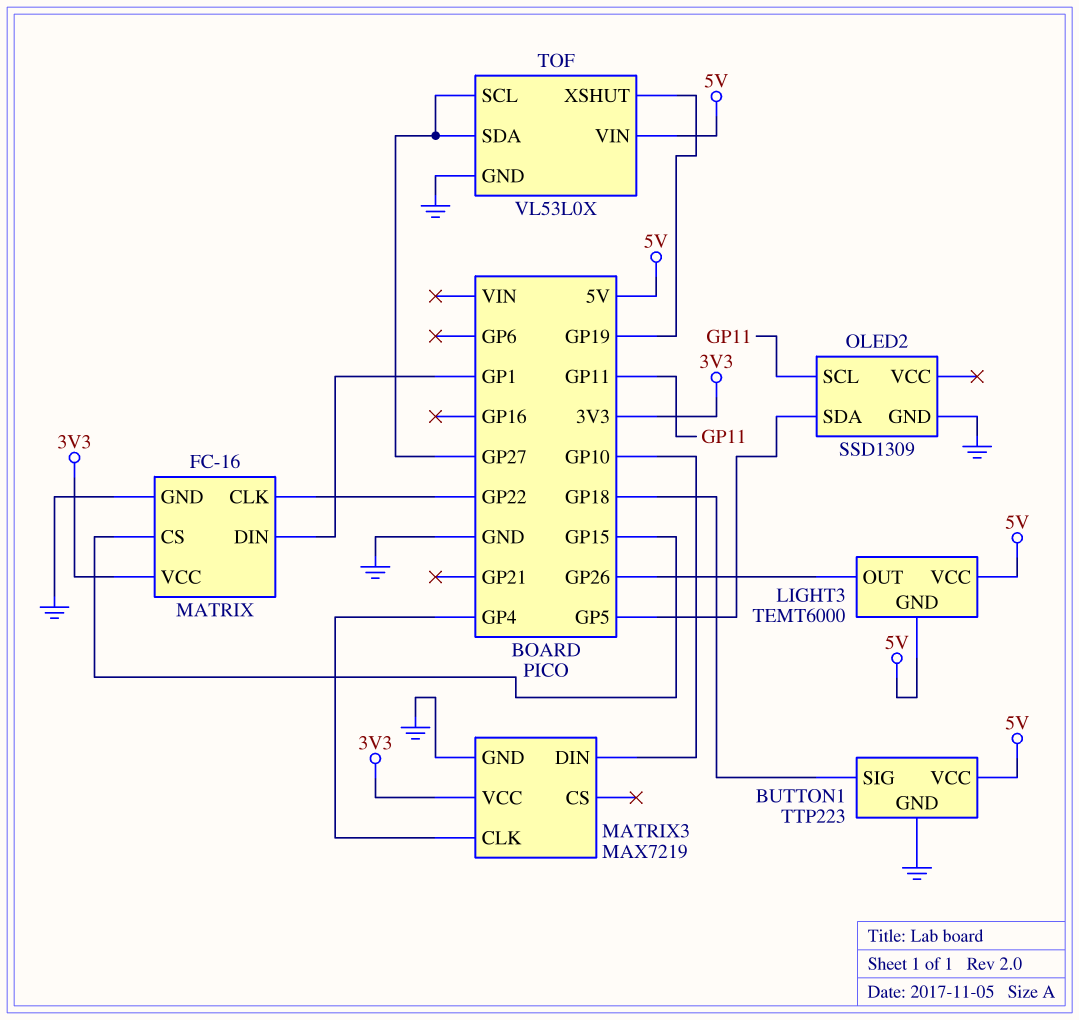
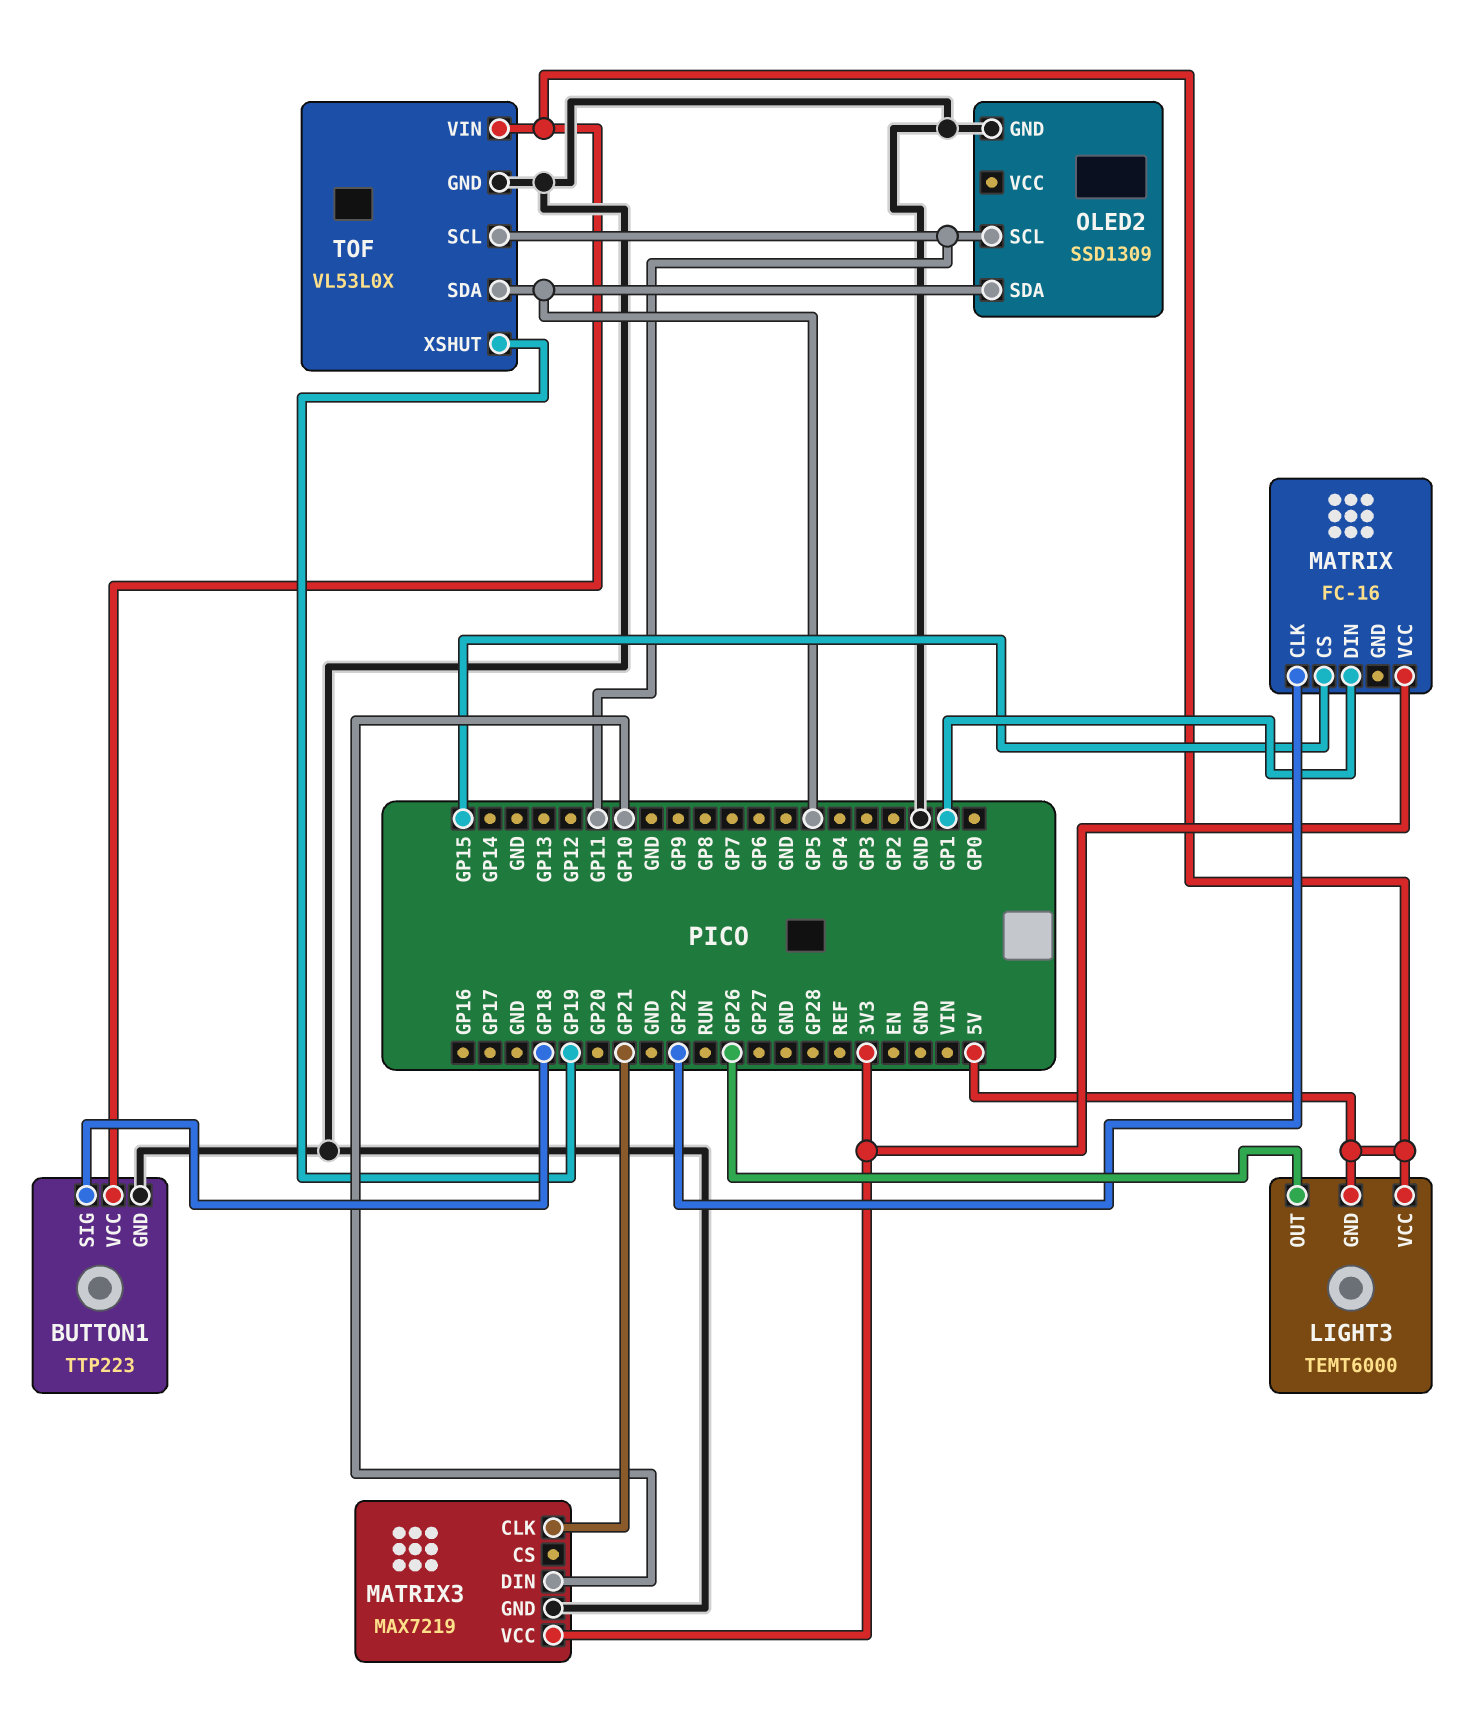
MATRIX pin GND: GND -> none
MATRIX3 pin CLK: GP4 -> GP21
TOF pin SCL: GP27 -> GP11
TOF pin SDA: GP27 -> GP5

